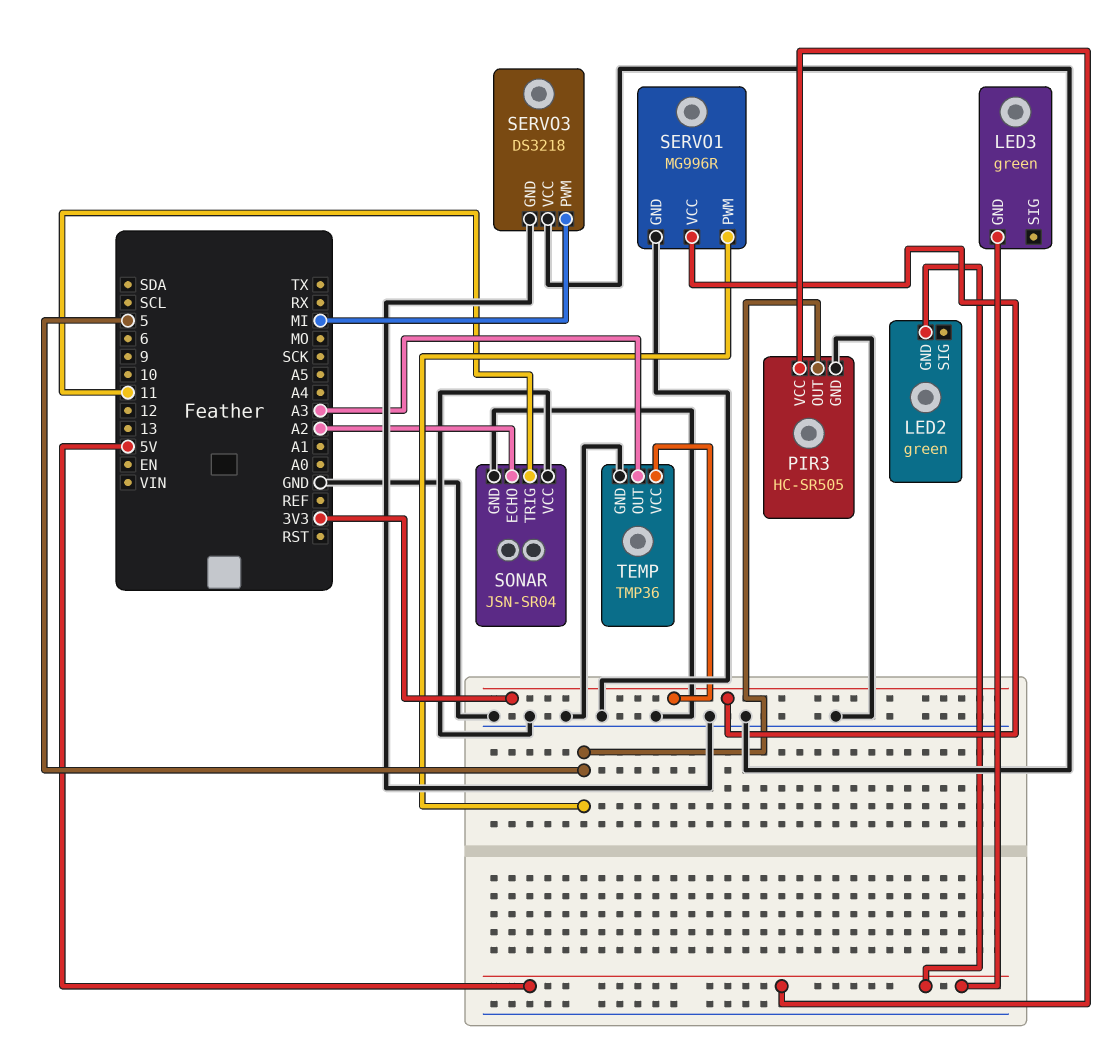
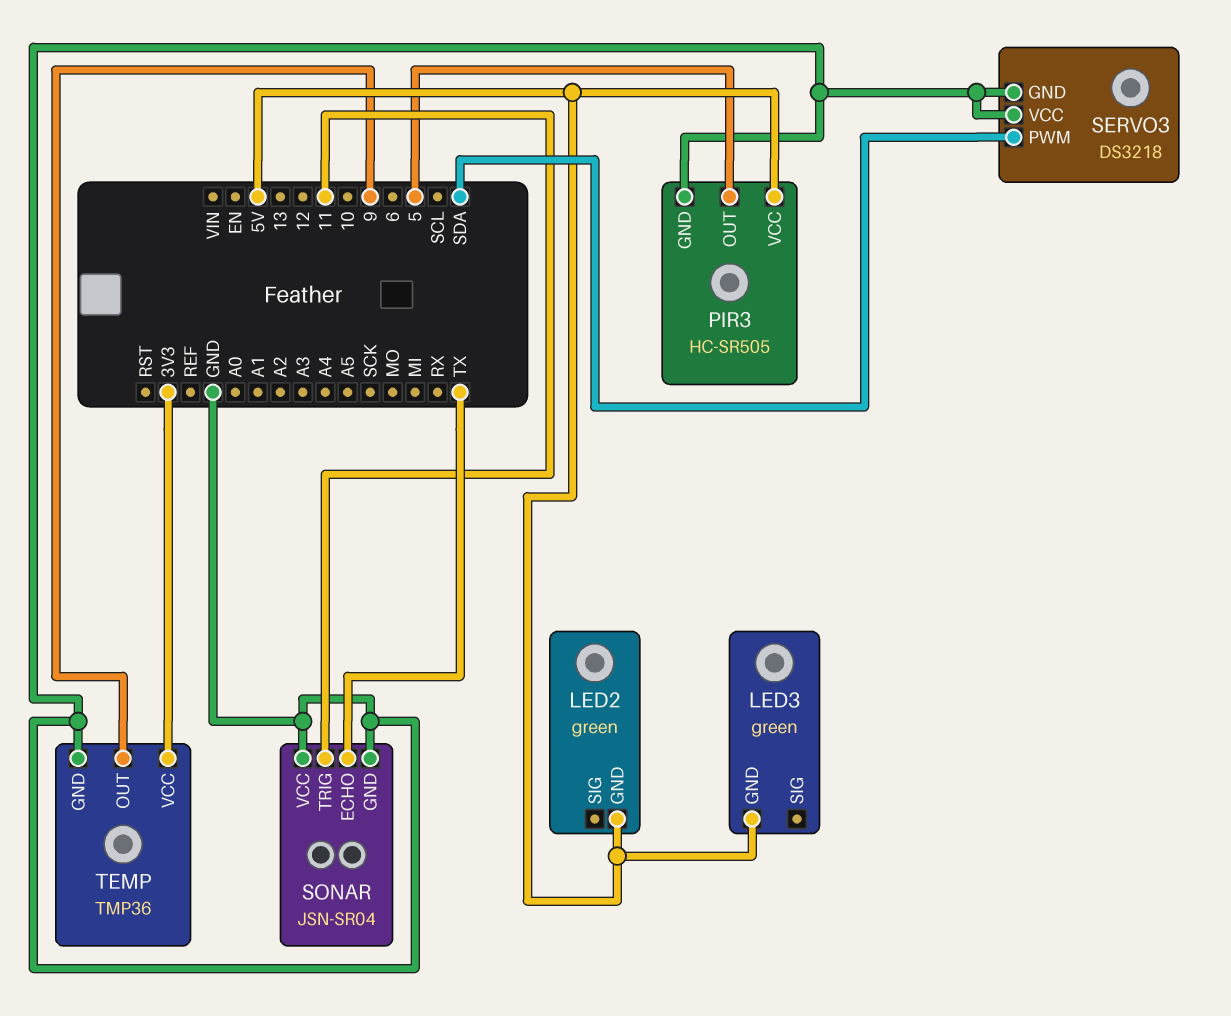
SERVO1: MG996R -> none
SERVO1 pin GND: GND -> none
SERVO1 pin PWM: 5 -> none
SERVO1 pin VCC: 3V3 -> none
SERVO3 pin PWM: MI -> SDA
SONAR pin ECHO: A2 -> TX
TEMP pin OUT: A3 -> 9

